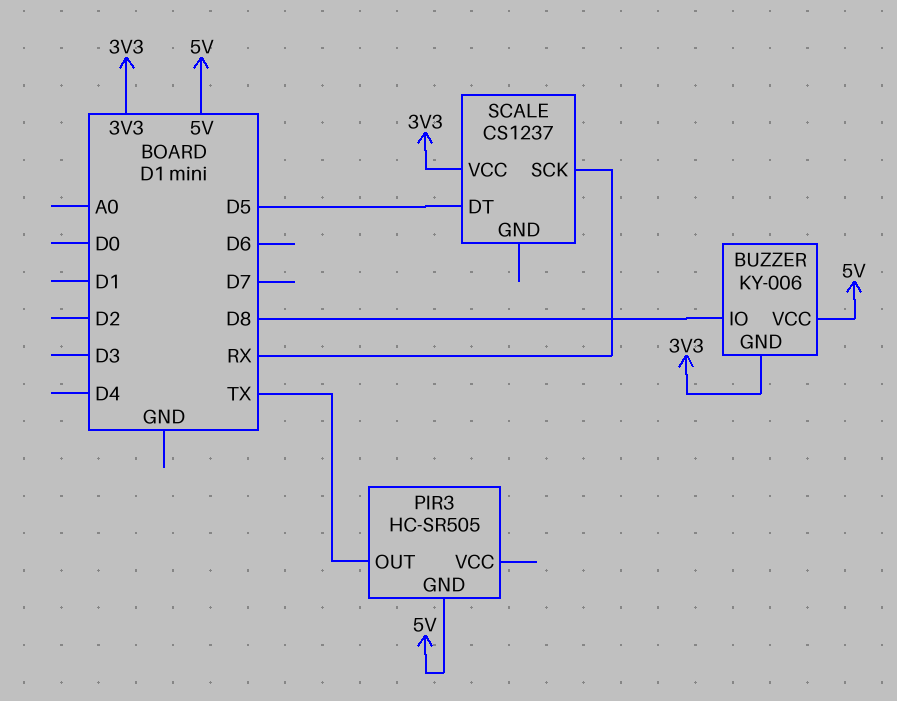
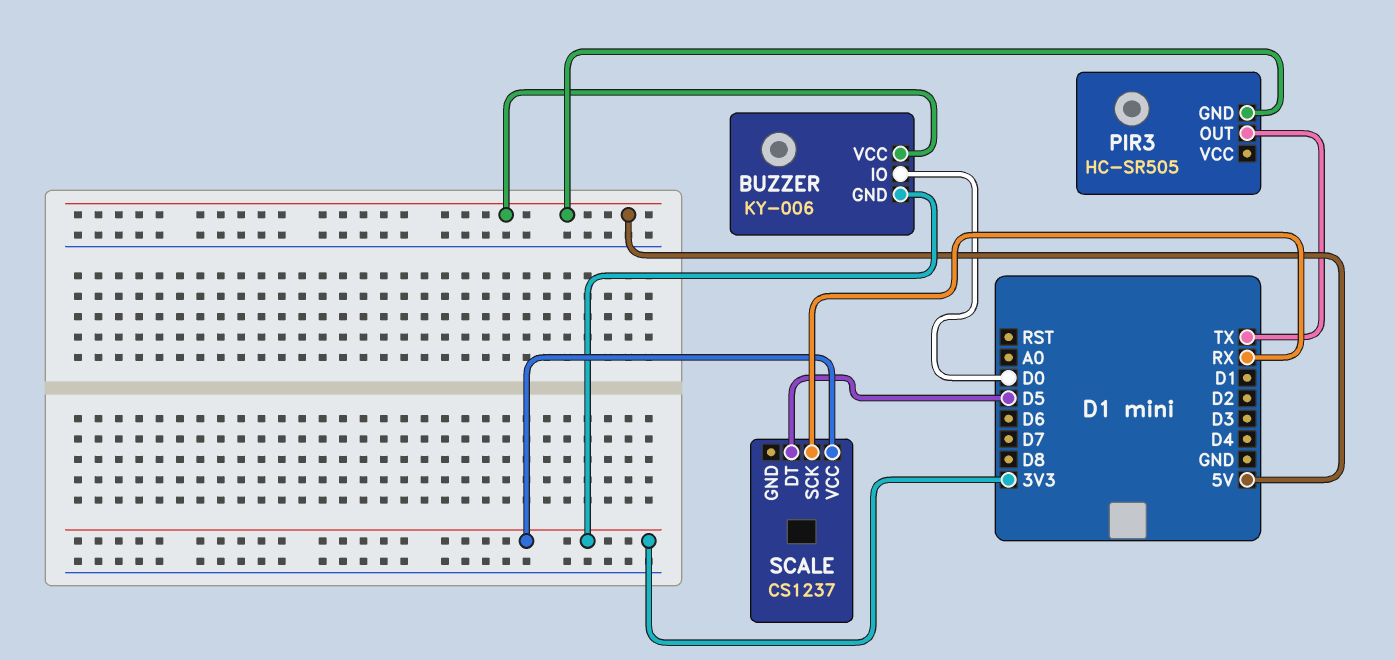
BUZZER pin IO: D8 -> D0

